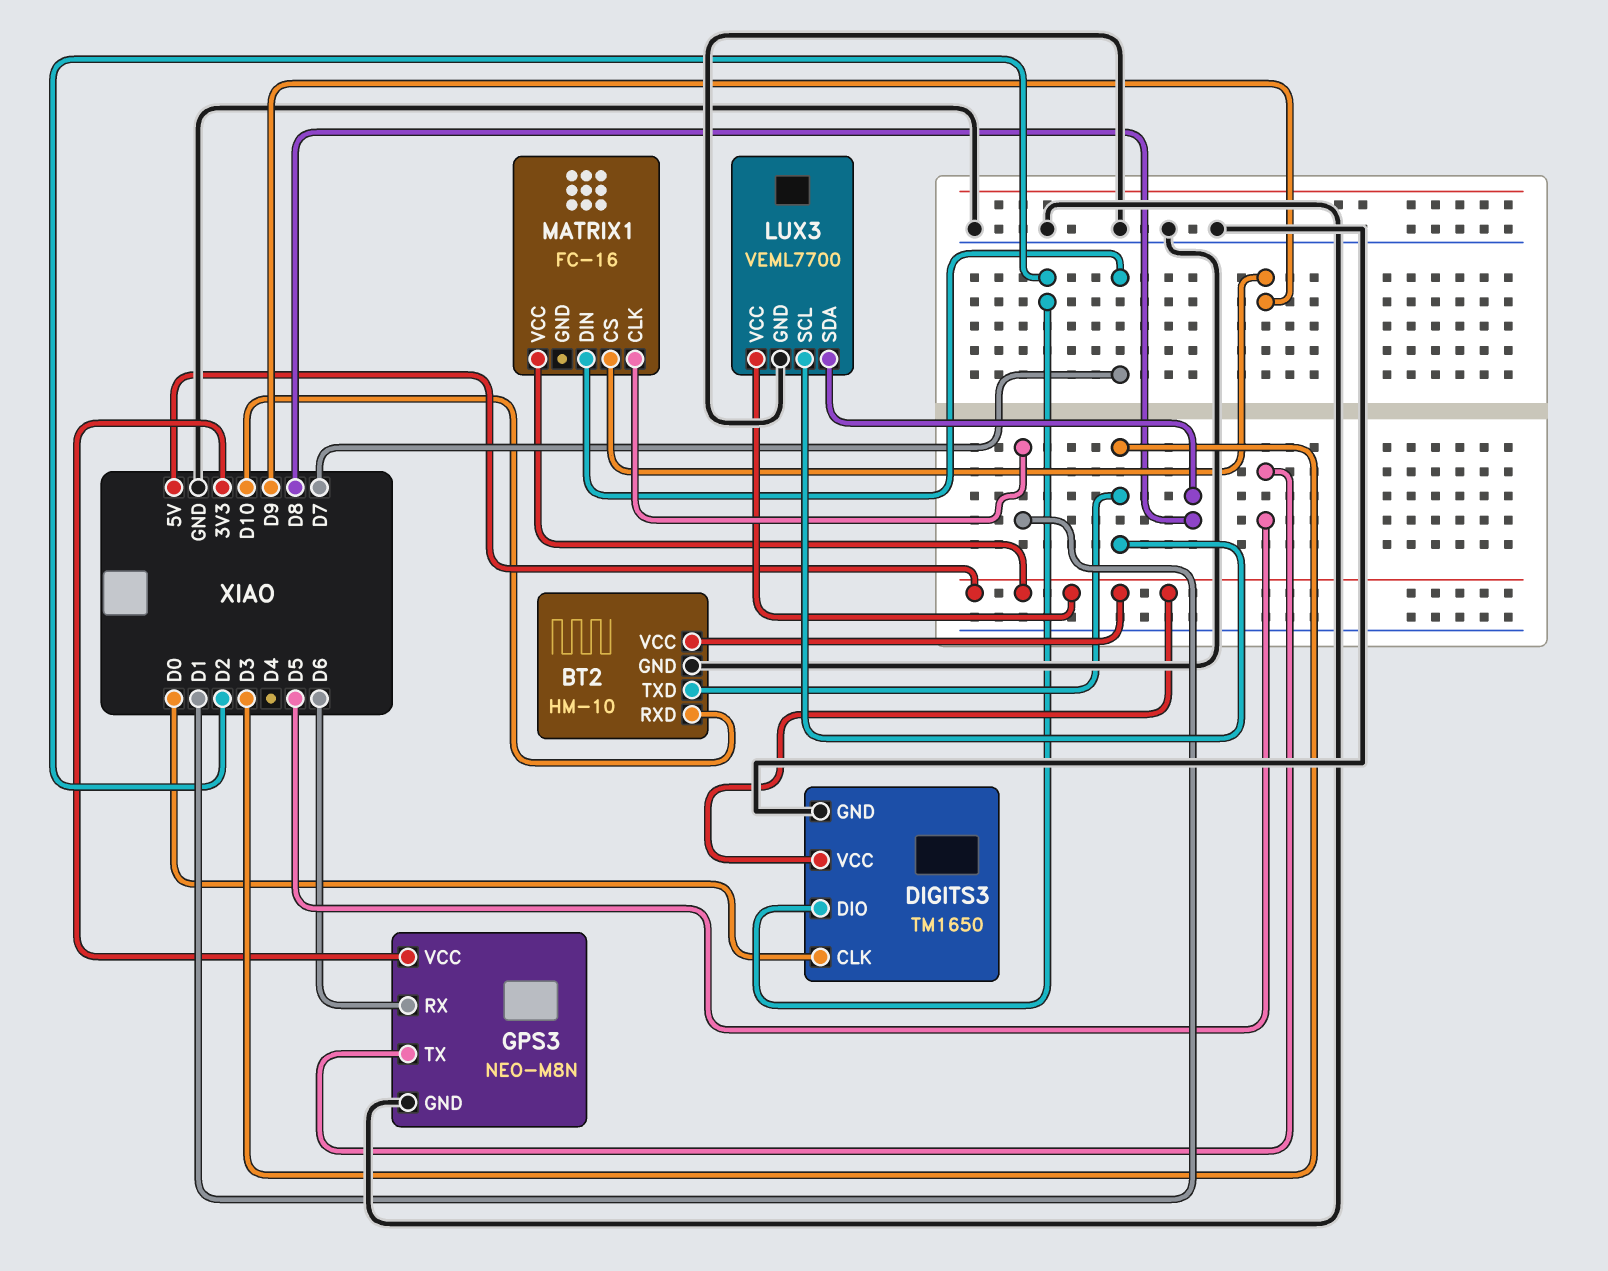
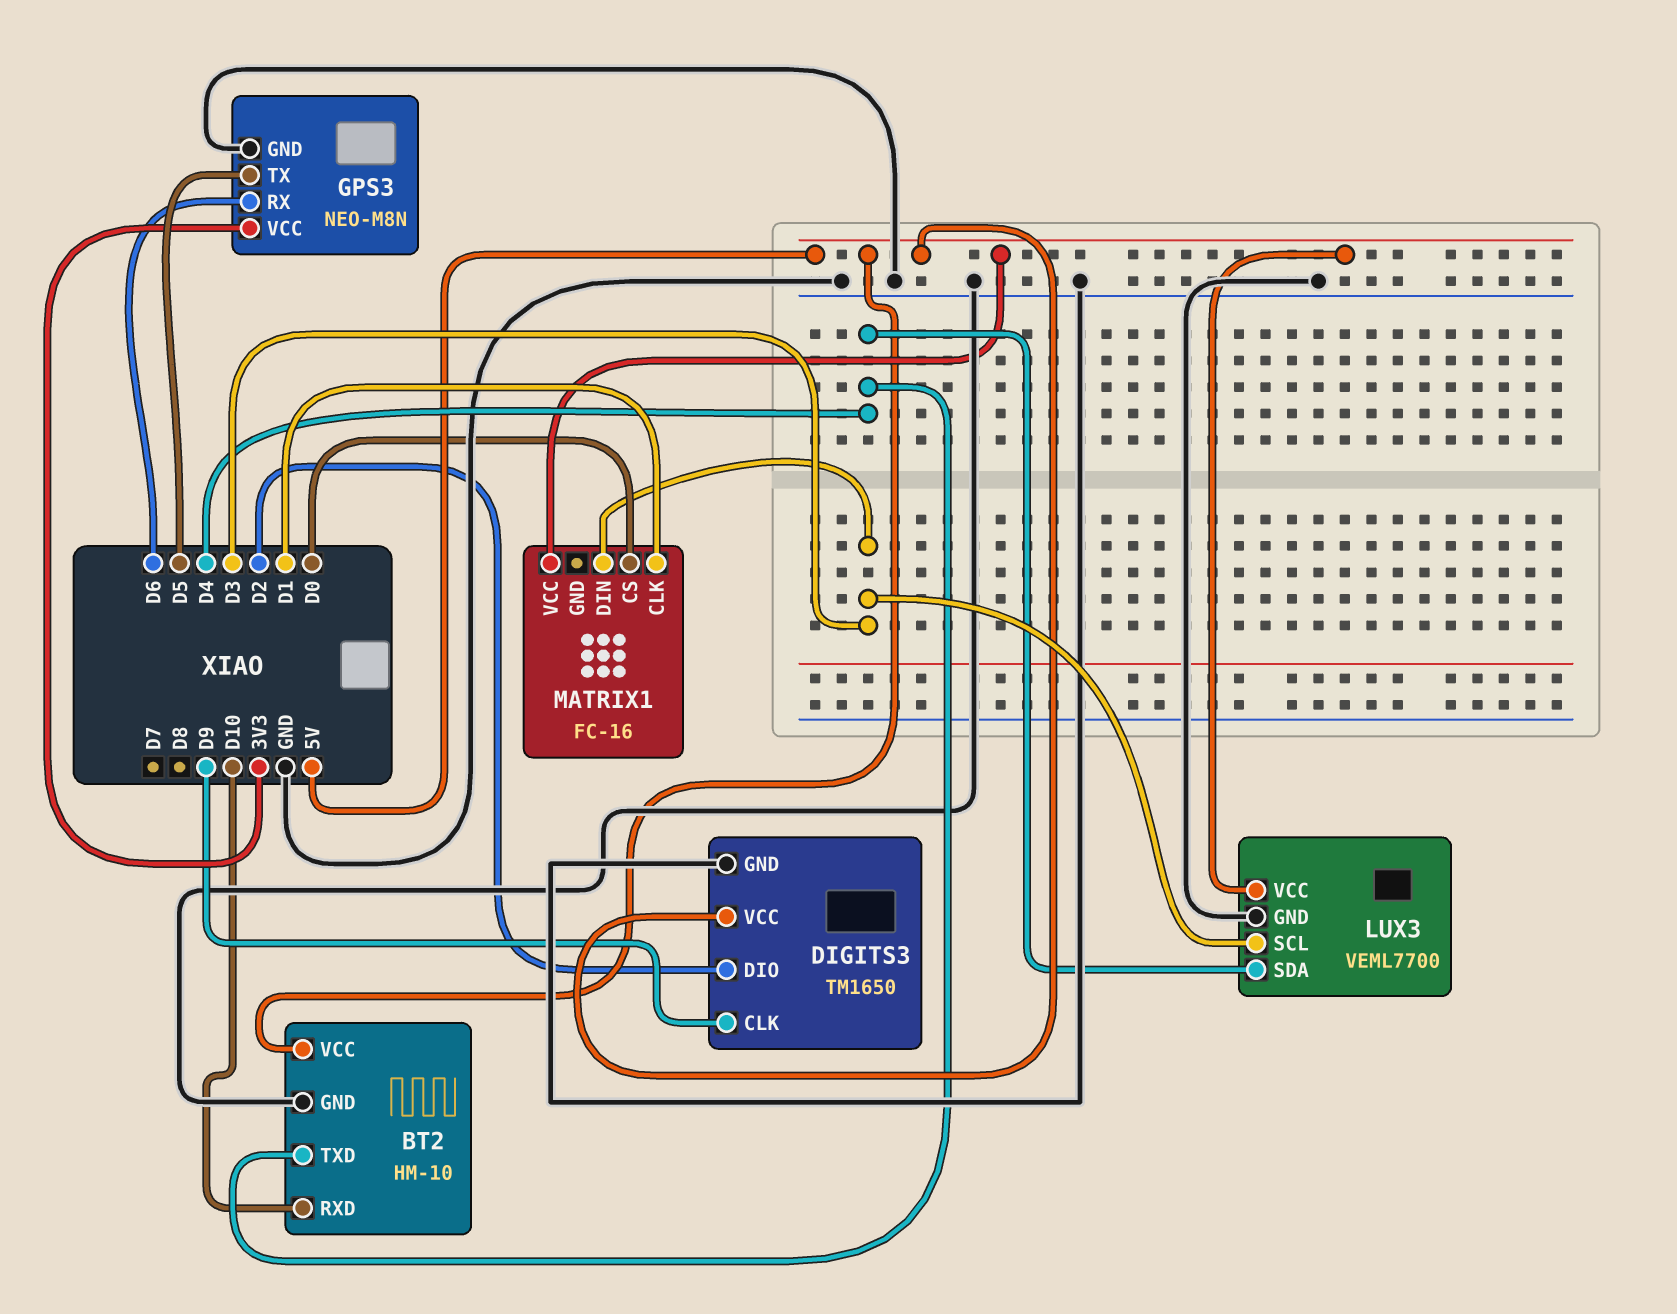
BT2 pin TXD: D3 -> D4
DIGITS3 pin CLK: D0 -> D9
LUX3 pin SDA: D8 -> D4
MATRIX1 pin CS: D9 -> D0
MATRIX1 pin DIN: D7 -> D3

